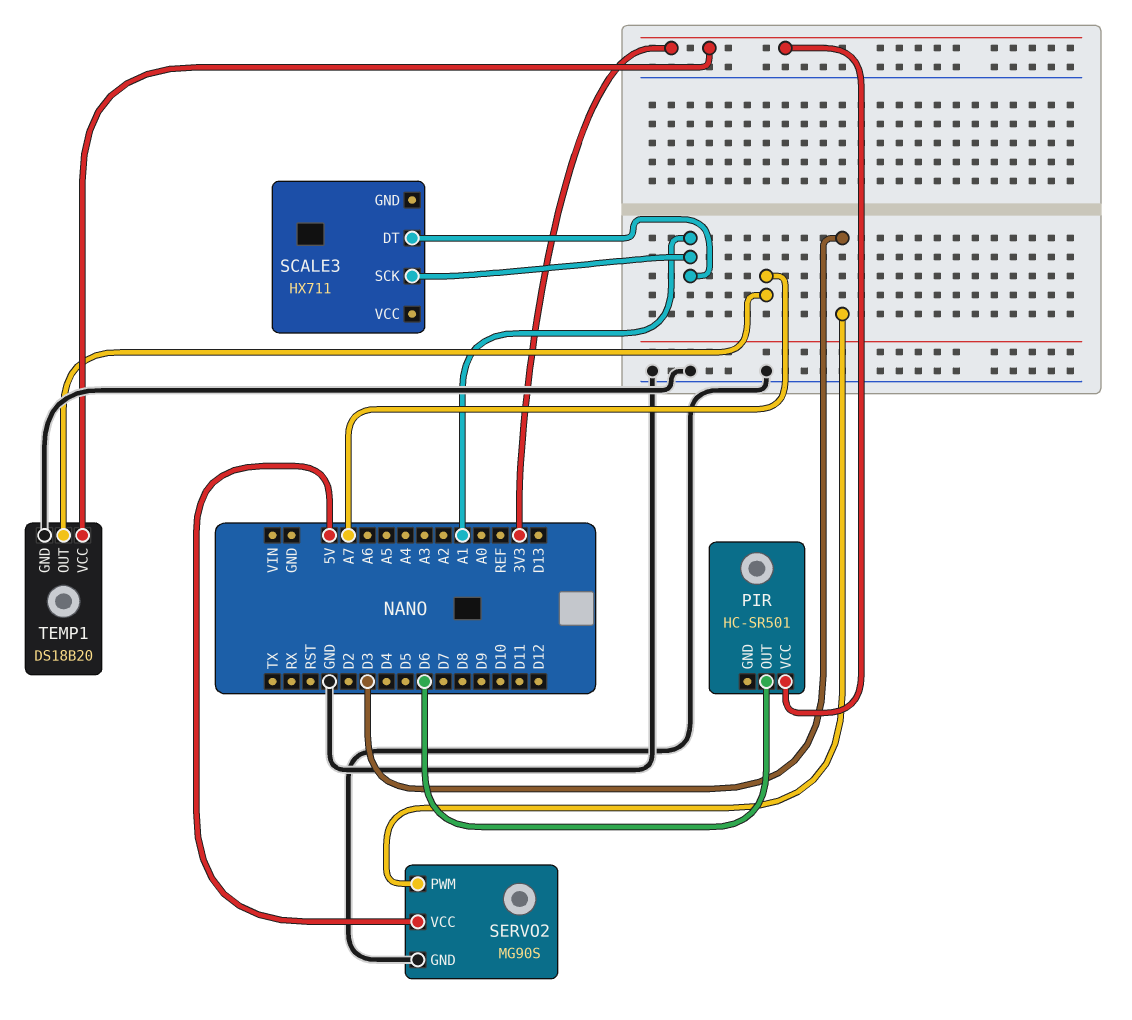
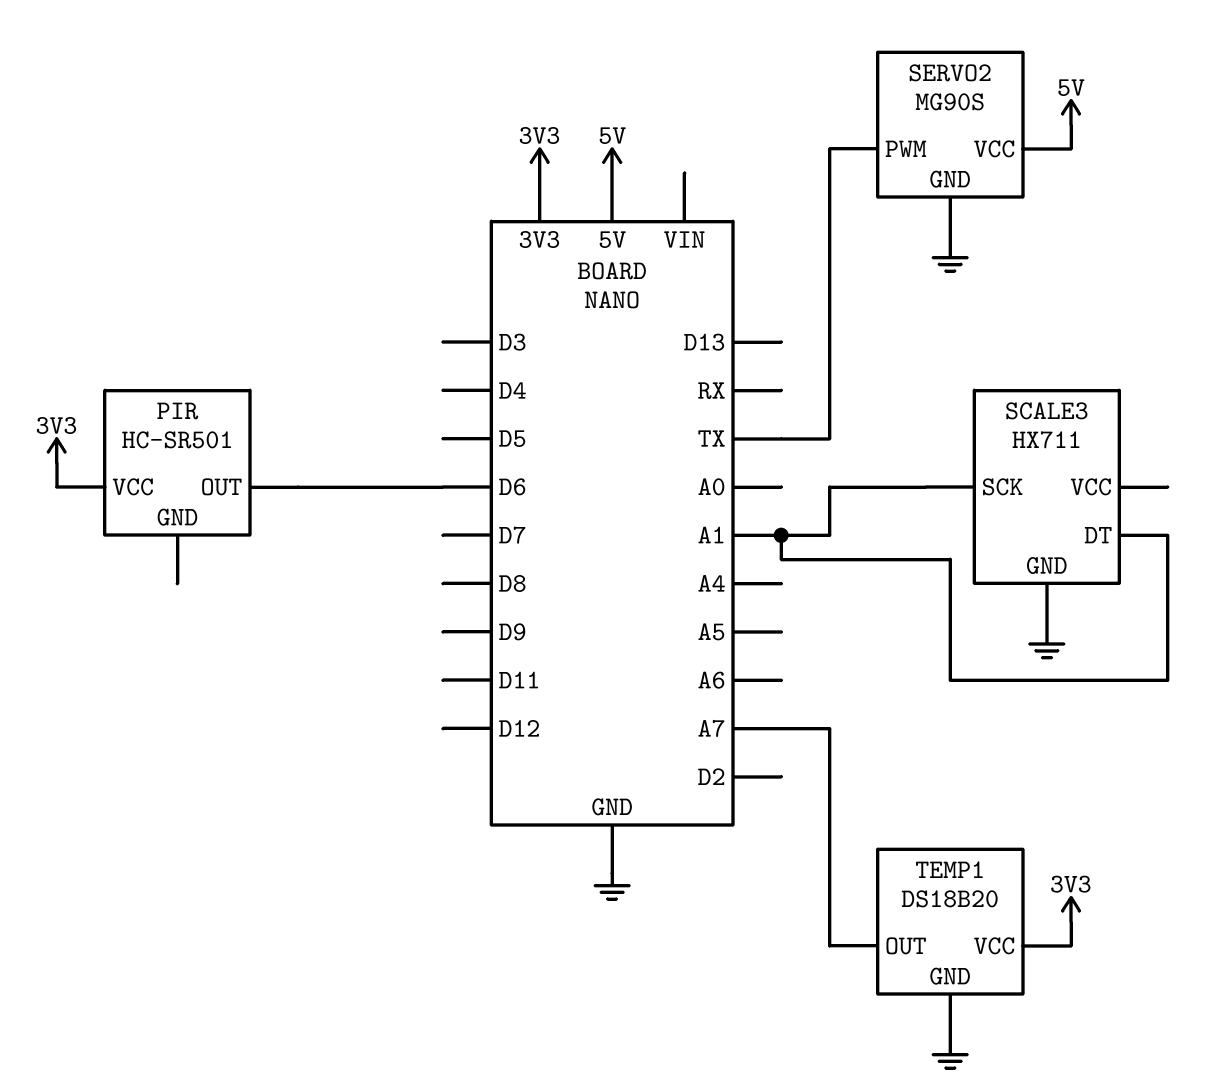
SCALE3 pin GND: none -> GND
SERVO2 pin PWM: D3 -> TX

